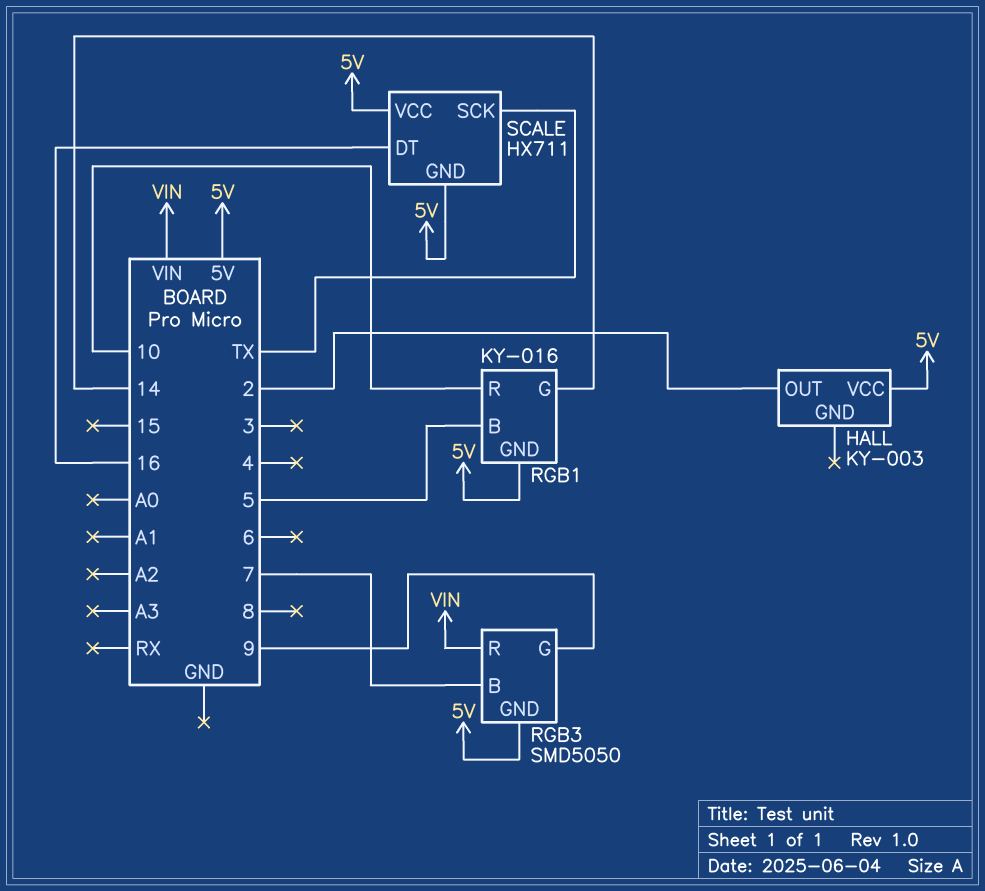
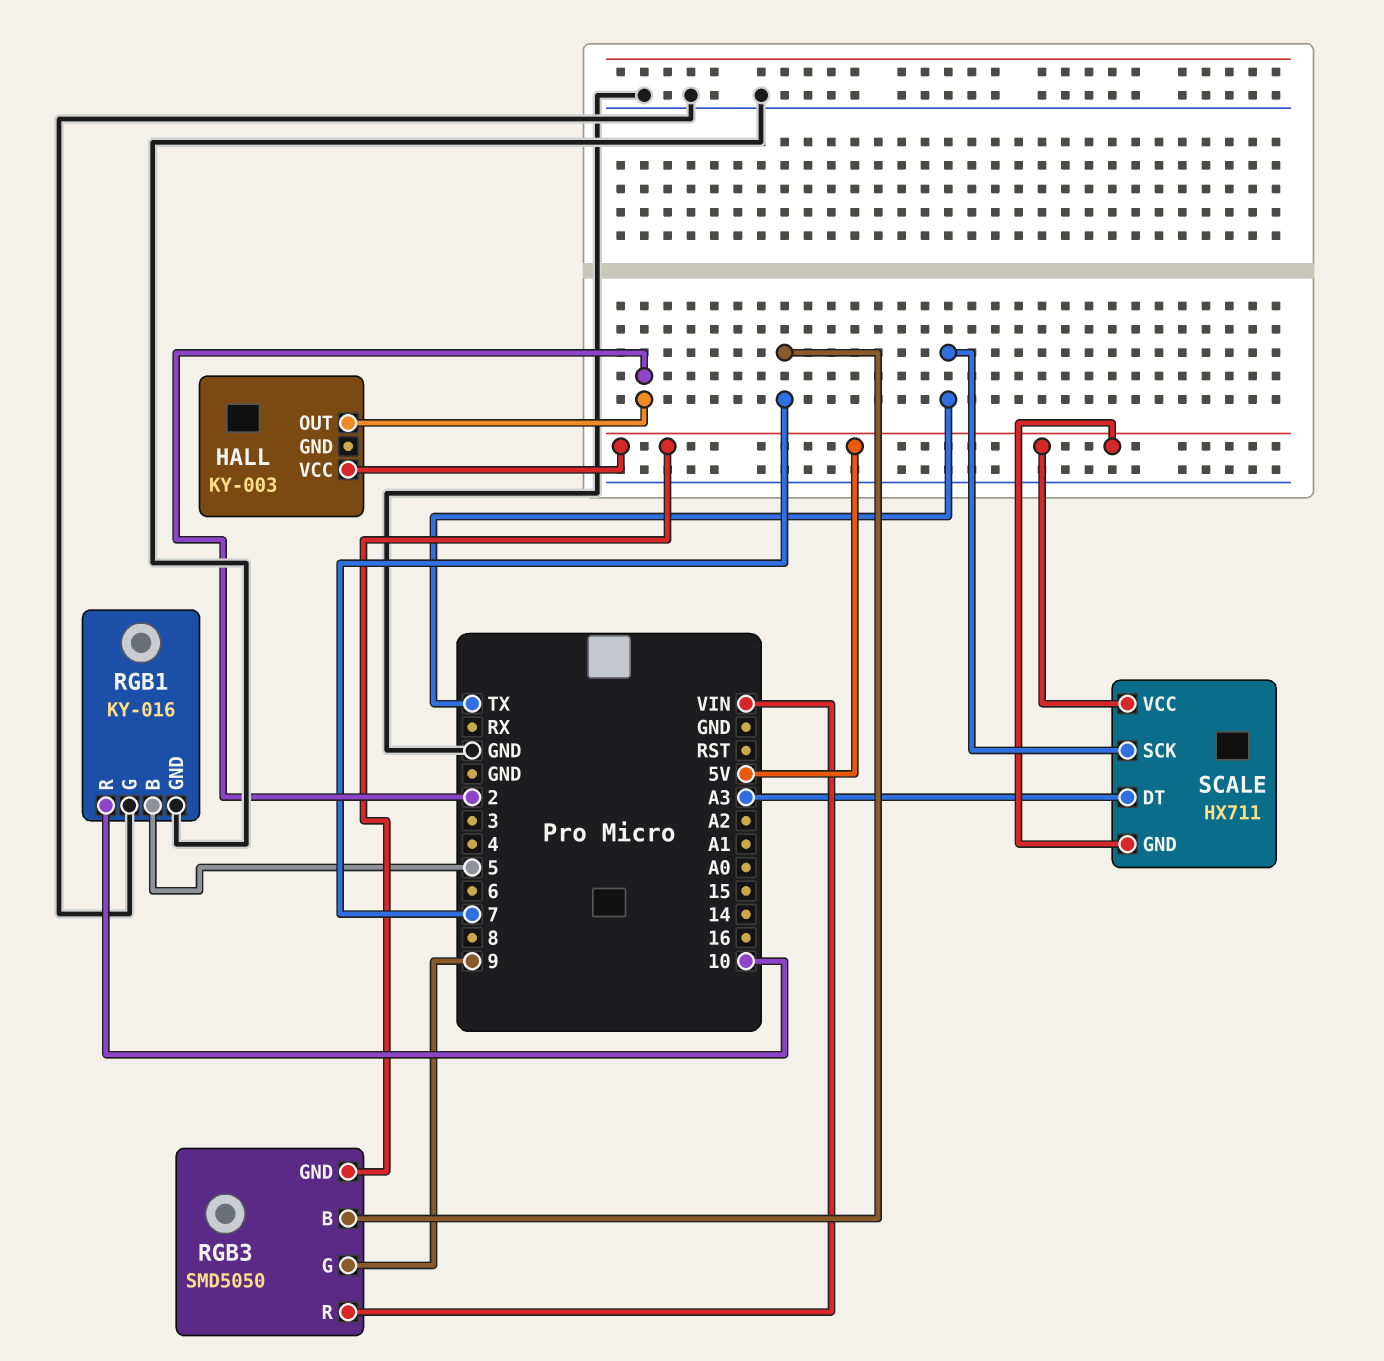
RGB1 pin G: 14 -> GND
RGB1 pin GND: 5V -> GND
SCALE pin DT: 16 -> A3

